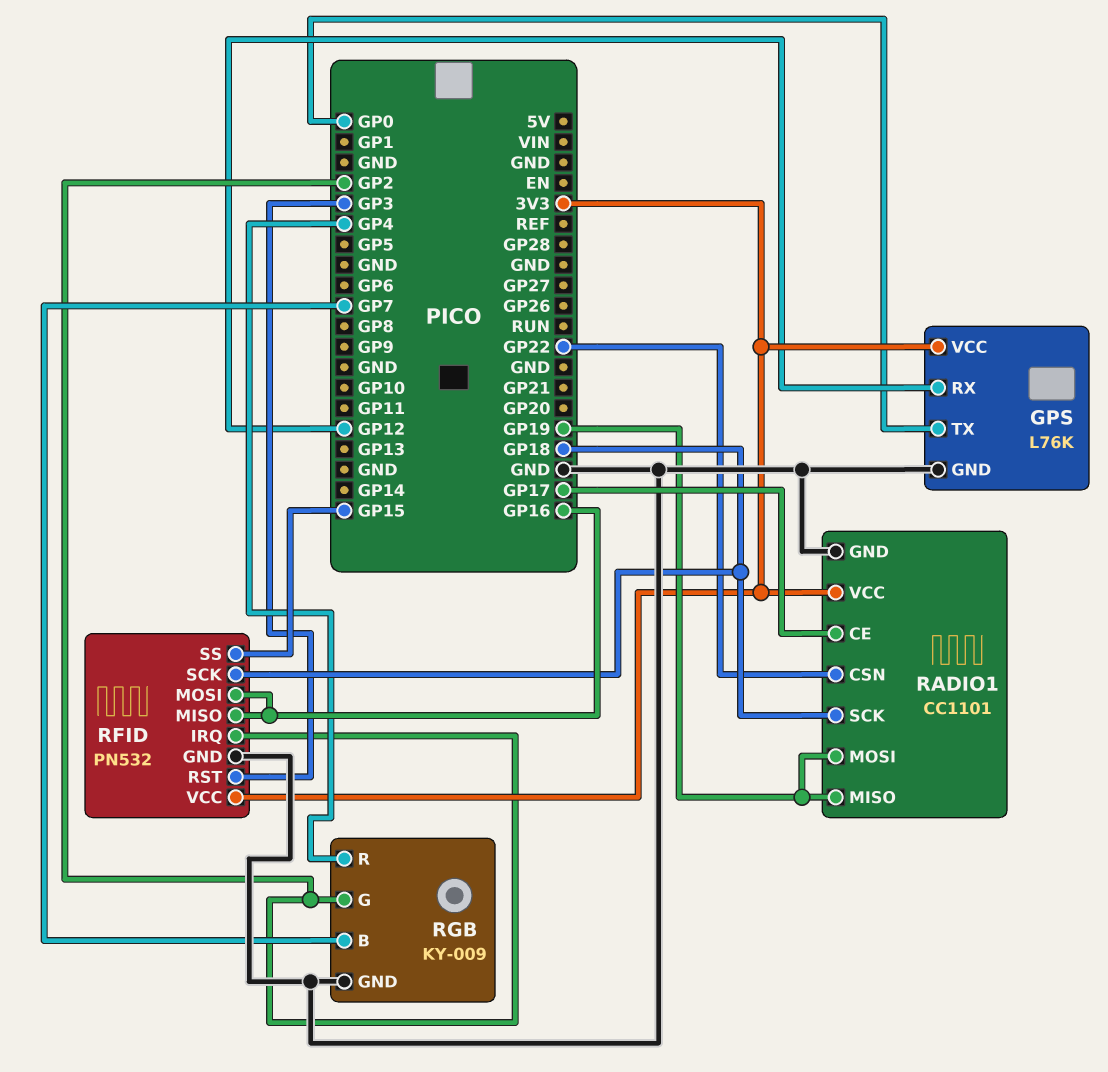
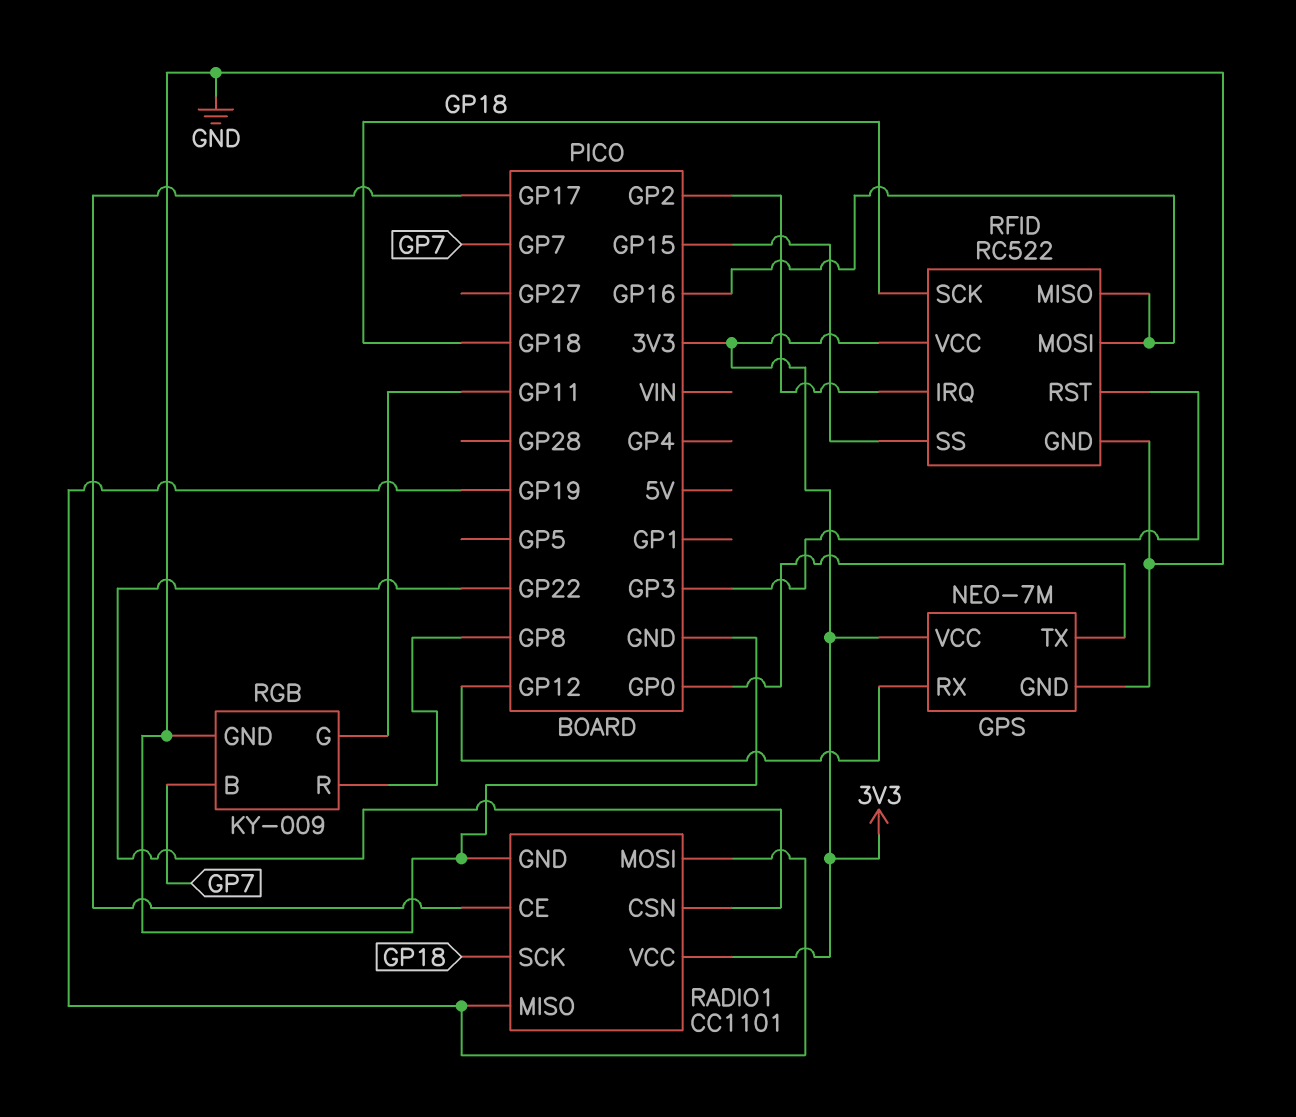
GPS: L76K -> NEO-7M
RFID: PN532 -> RC522
RGB pin G: GP2 -> GP11
RGB pin R: GP4 -> GP8

